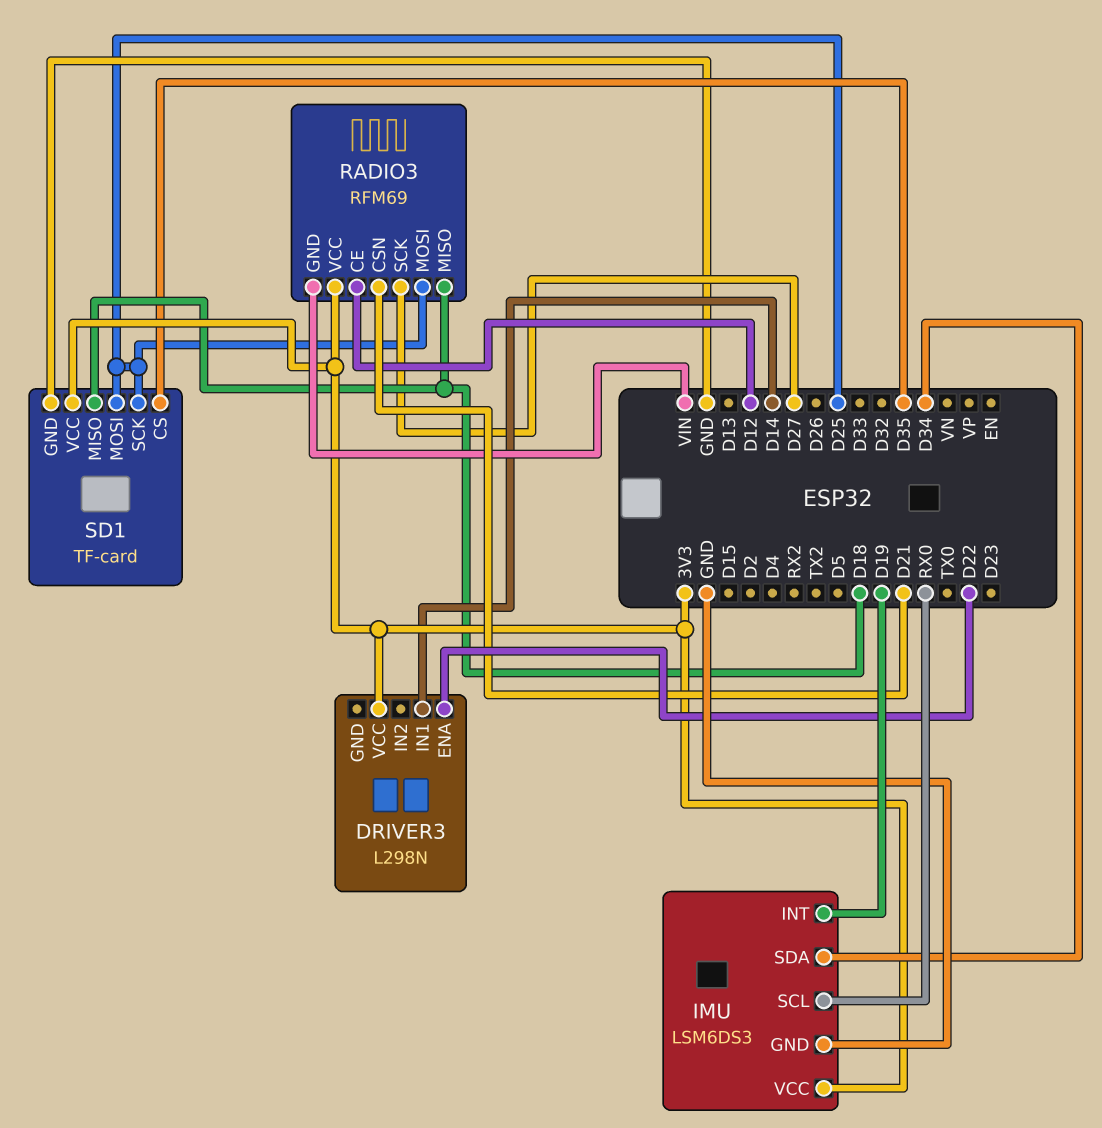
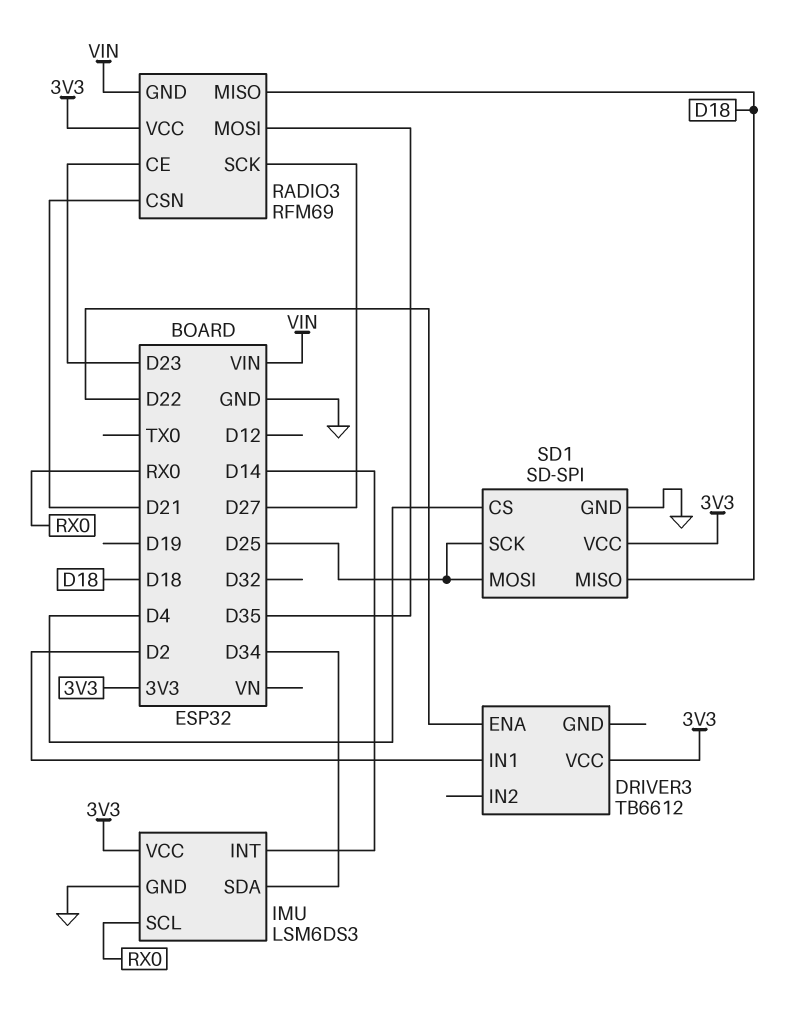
DRIVER3: L298N -> TB6612
DRIVER3 pin IN1: D14 -> D2
IMU pin INT: D19 -> D14
RADIO3 pin CE: D12 -> D23
RADIO3 pin MOSI: D25 -> D35
SD1: TF-card -> SD-SPI
SD1 pin CS: D35 -> D4

